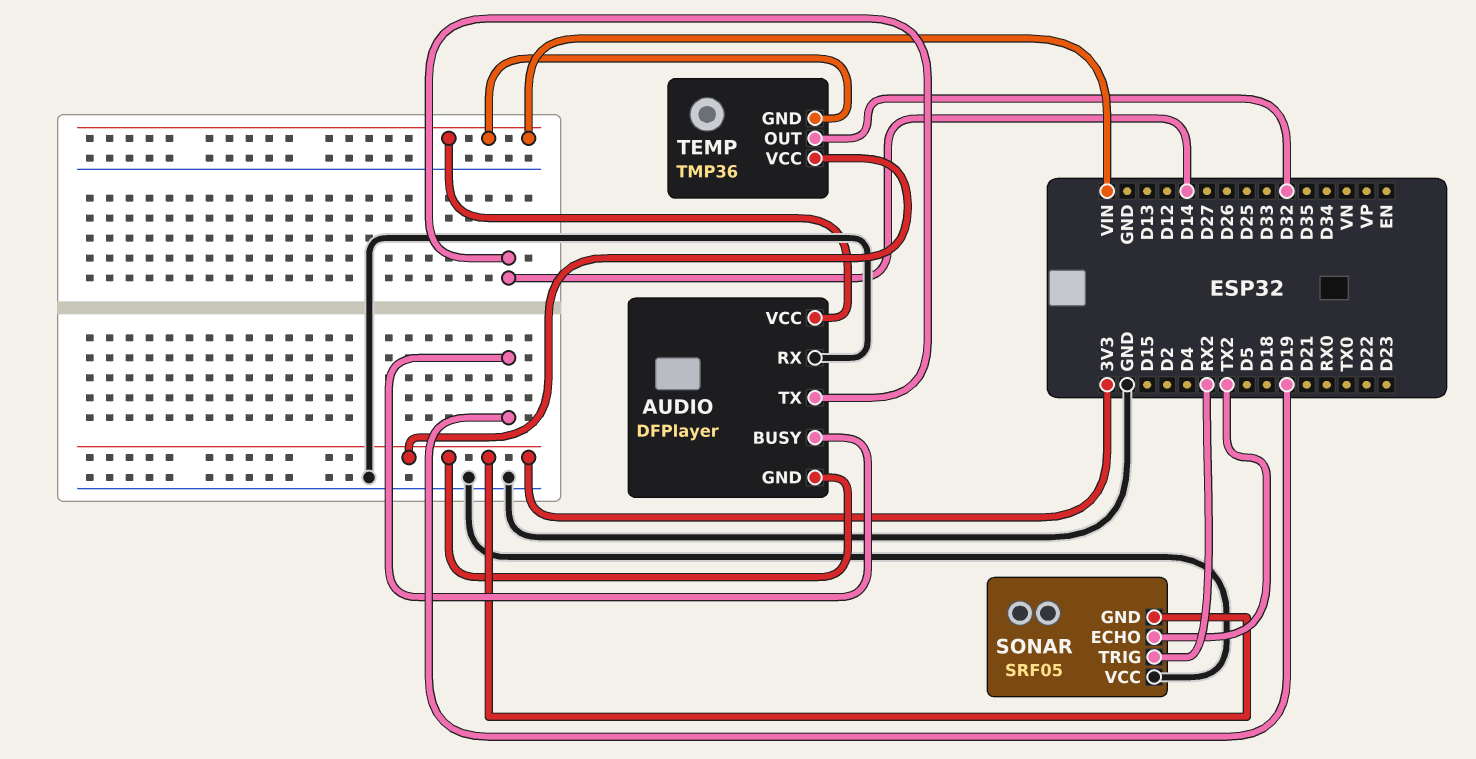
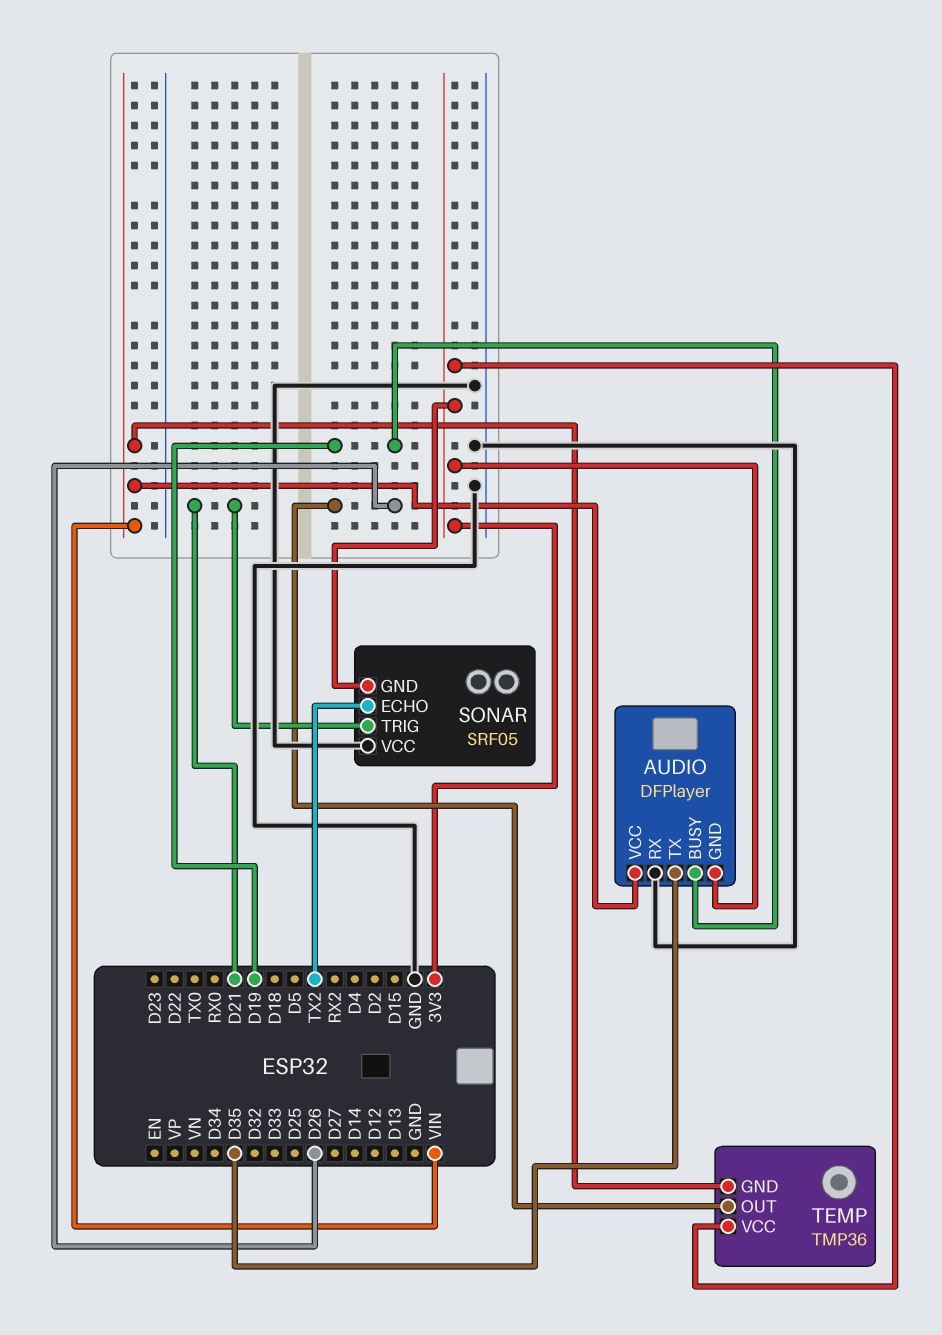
AUDIO pin TX: D14 -> D35
SONAR pin TRIG: RX2 -> D21
TEMP pin OUT: D32 -> D26

